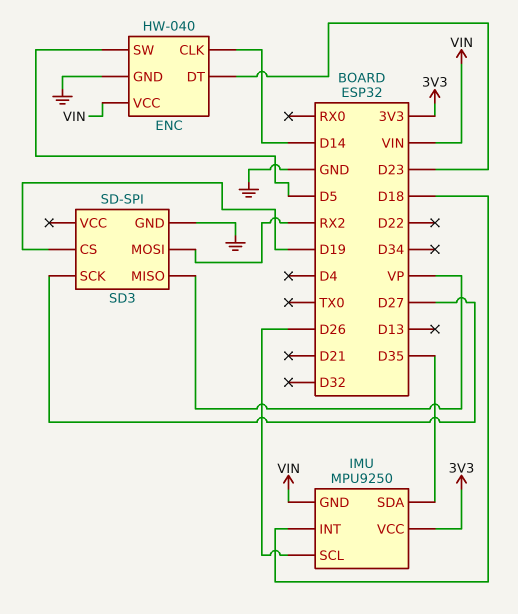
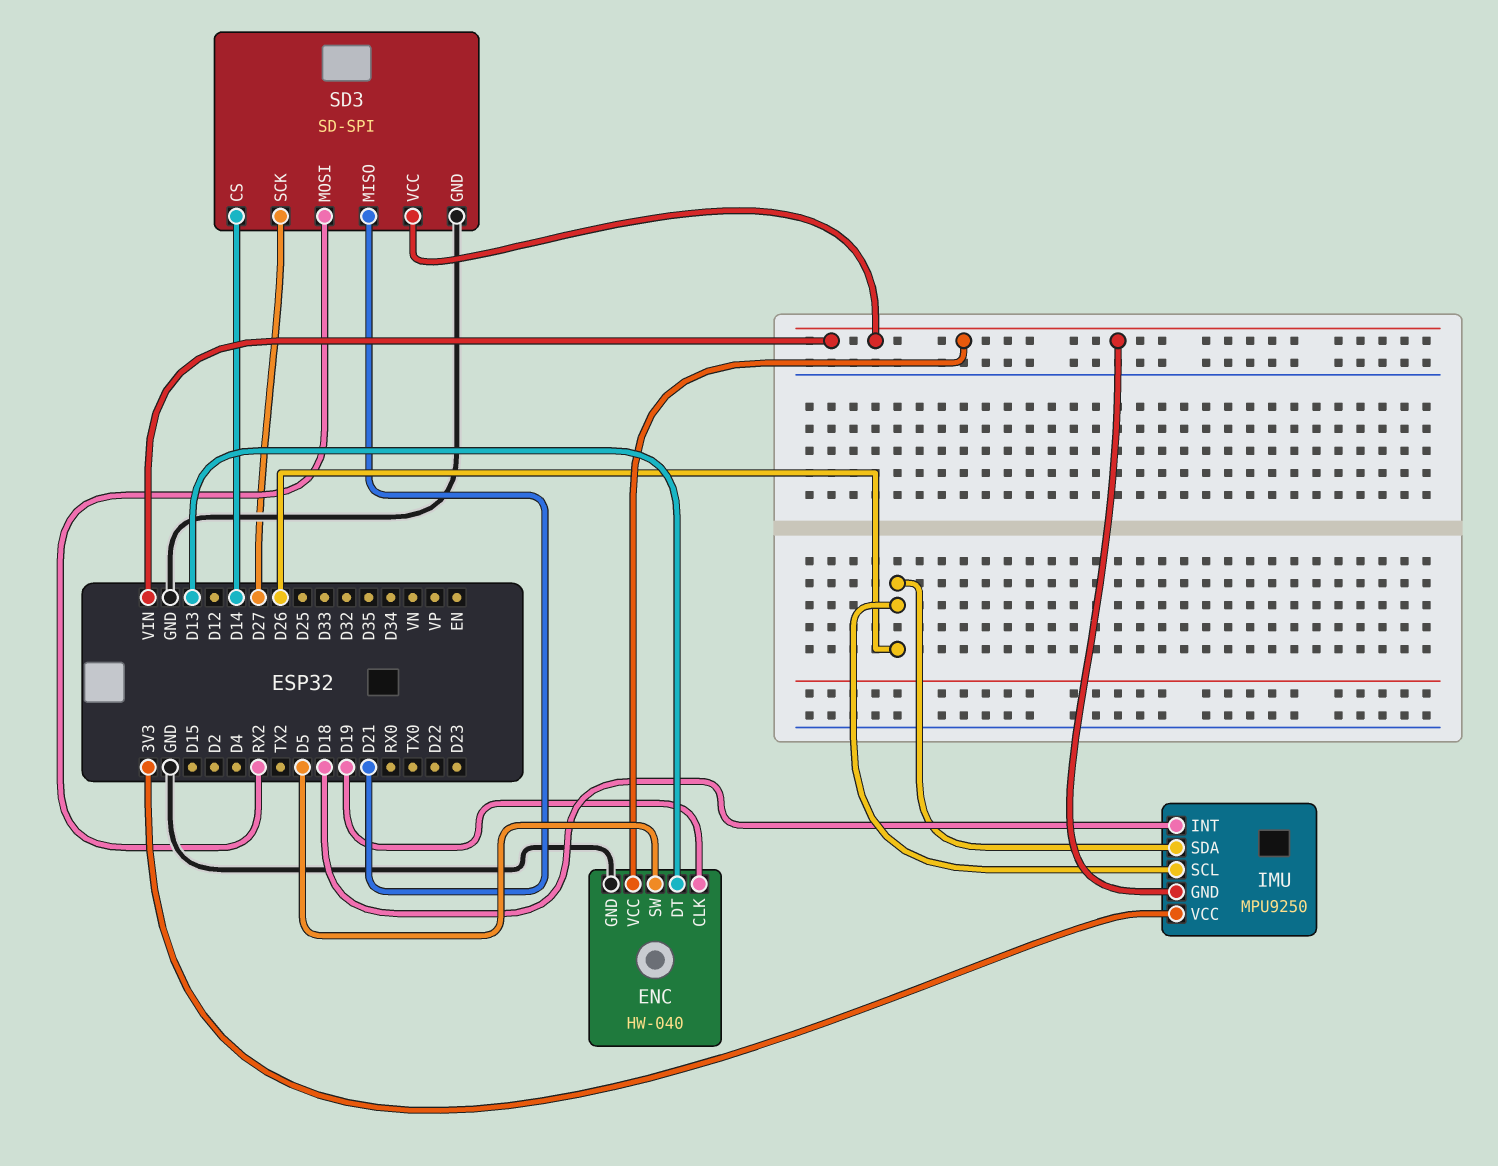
ENC pin CLK: D14 -> D19
ENC pin DT: D23 -> D13
IMU pin SDA: D35 -> D26
SD3 pin CS: D19 -> D14
SD3 pin MISO: VP -> D21
SD3 pin VCC: none -> VIN

